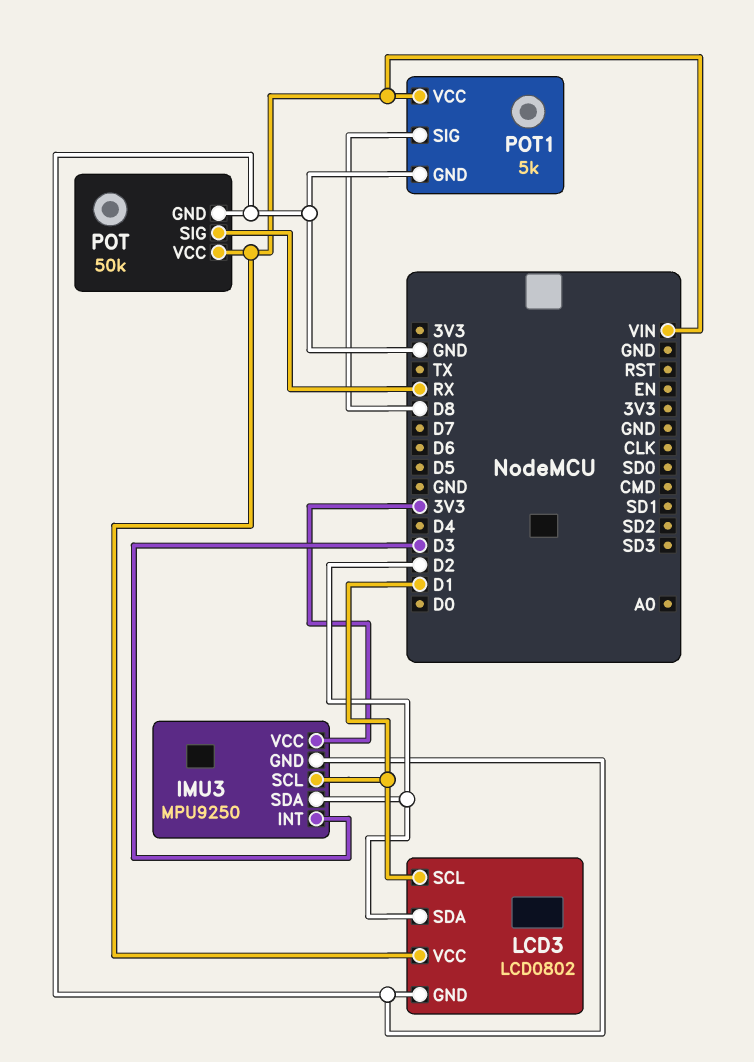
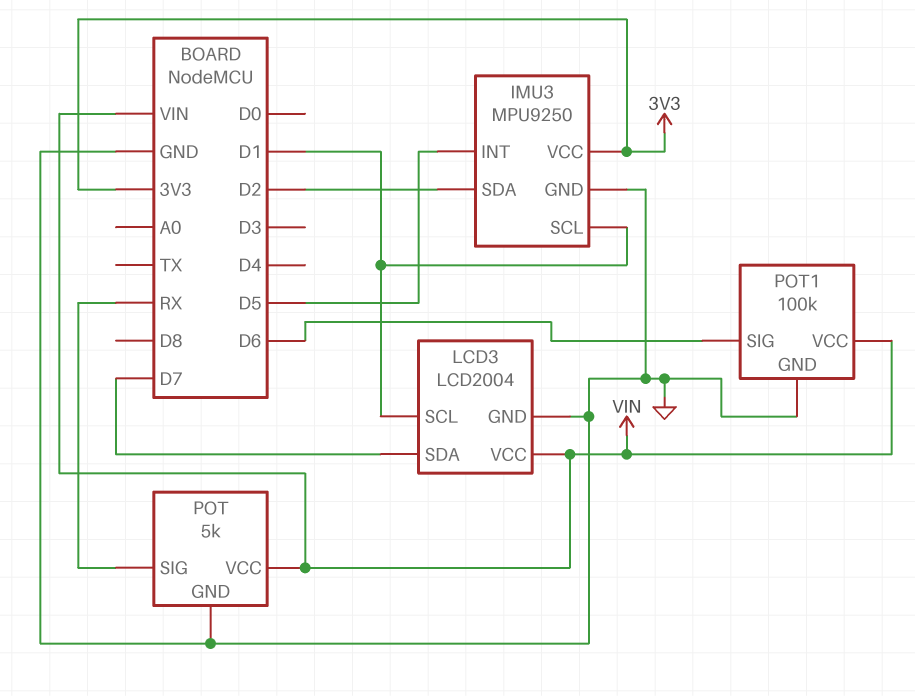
IMU3 pin INT: D3 -> D5
LCD3: LCD0802 -> LCD2004
LCD3 pin SDA: D2 -> D7
POT: 50k -> 5k
POT1: 5k -> 100k
POT1 pin SIG: D8 -> D6

